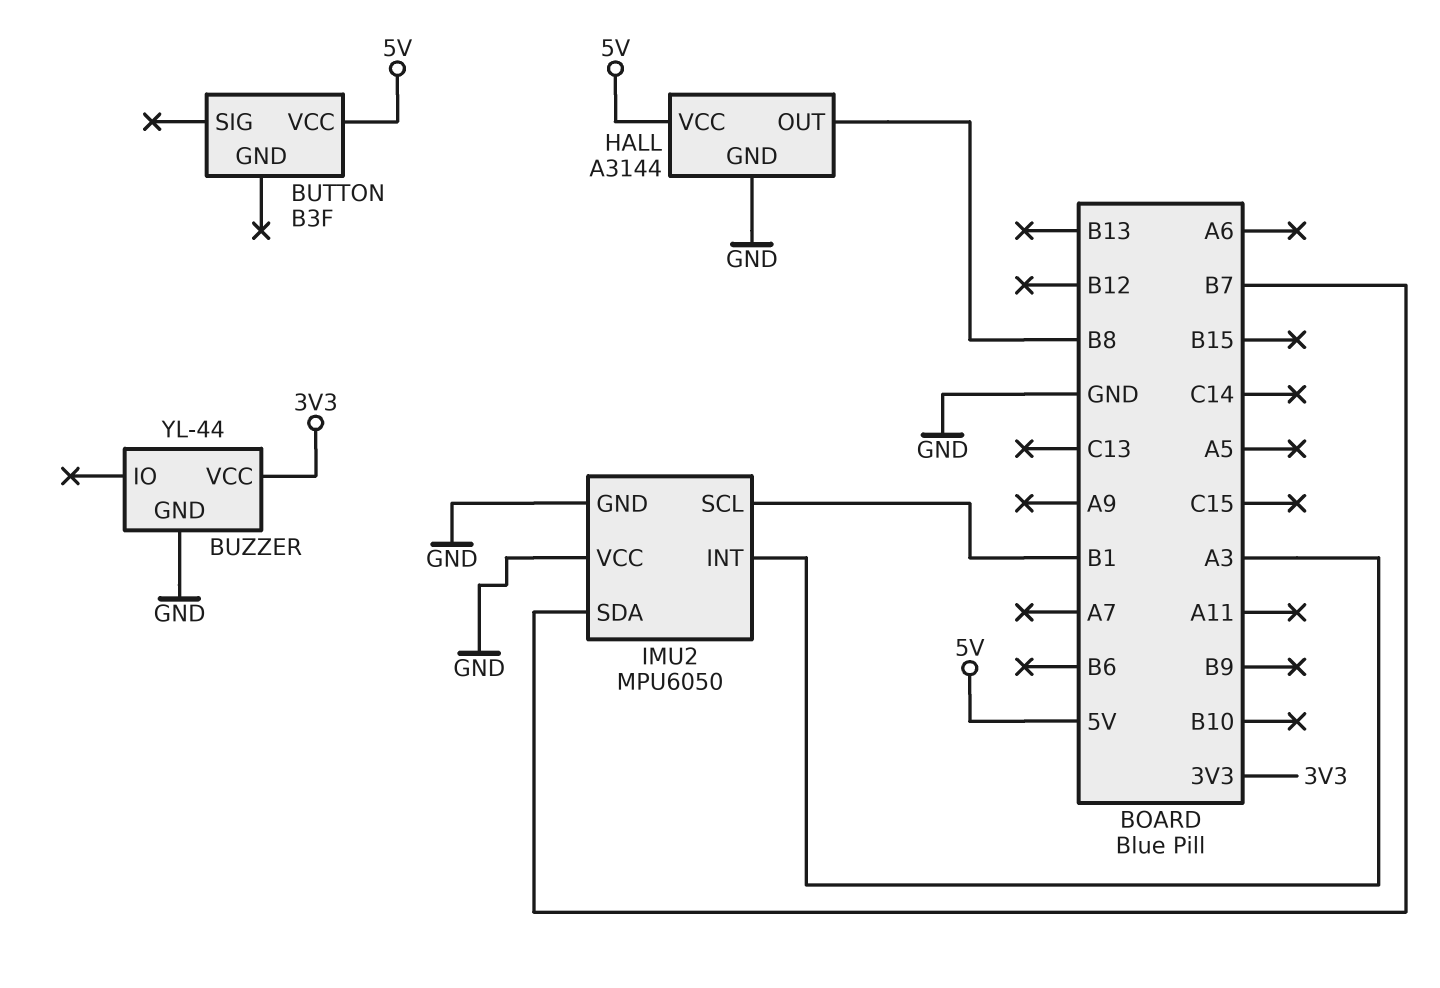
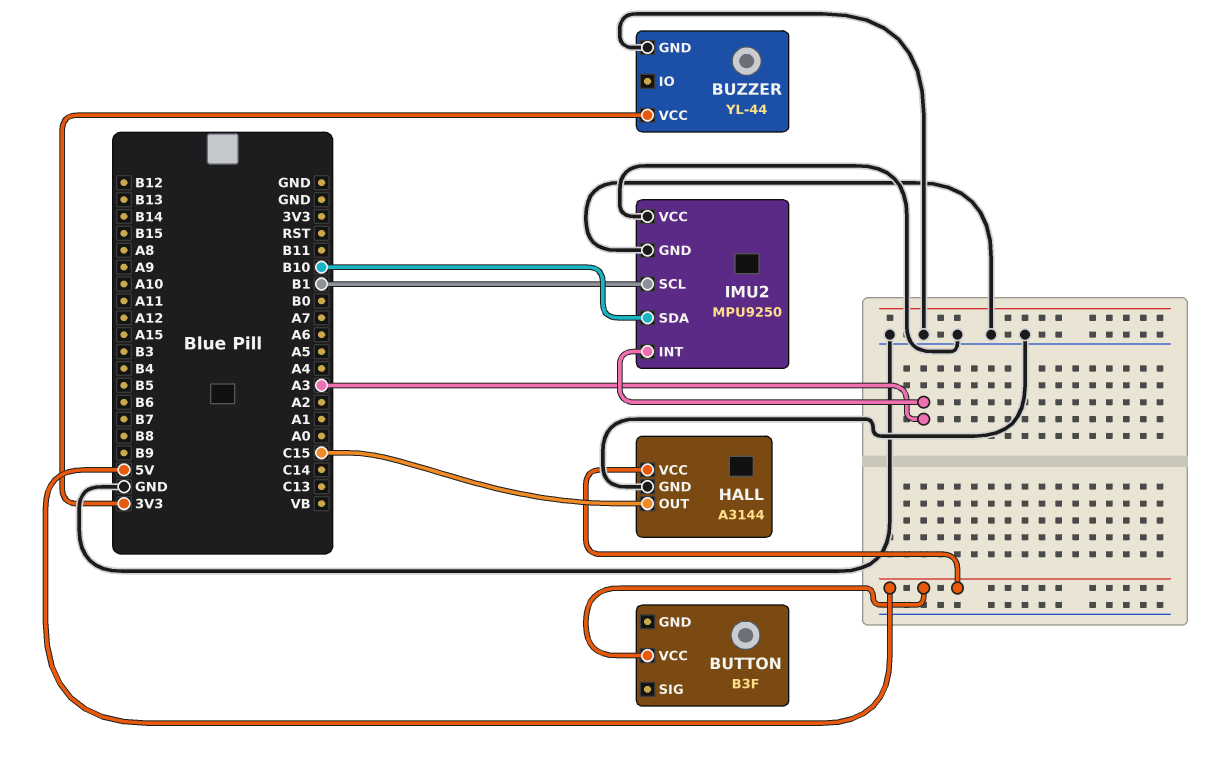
HALL pin OUT: B8 -> C15
IMU2: MPU6050 -> MPU9250
IMU2 pin SDA: B7 -> B10

